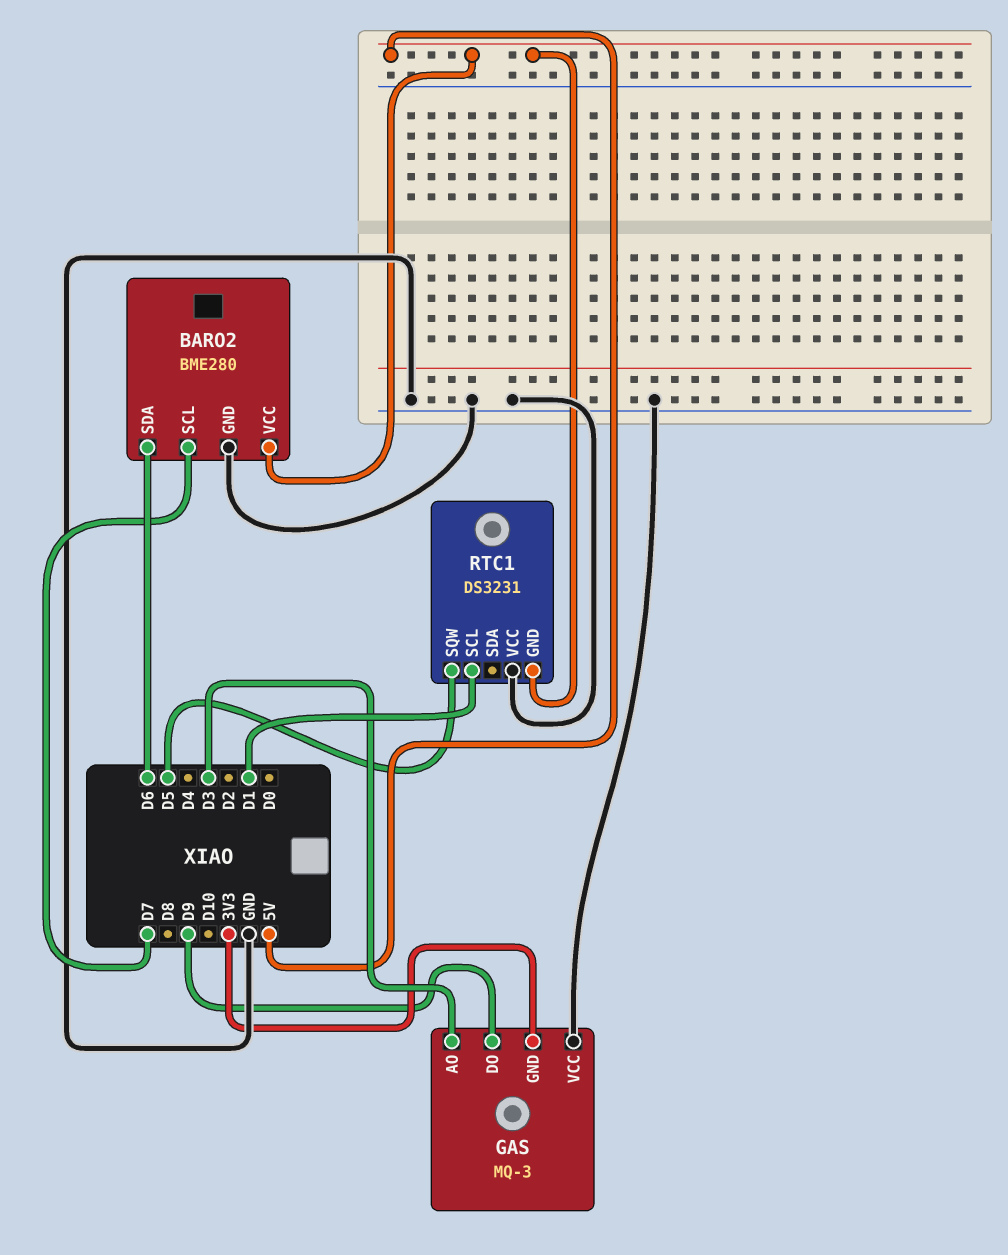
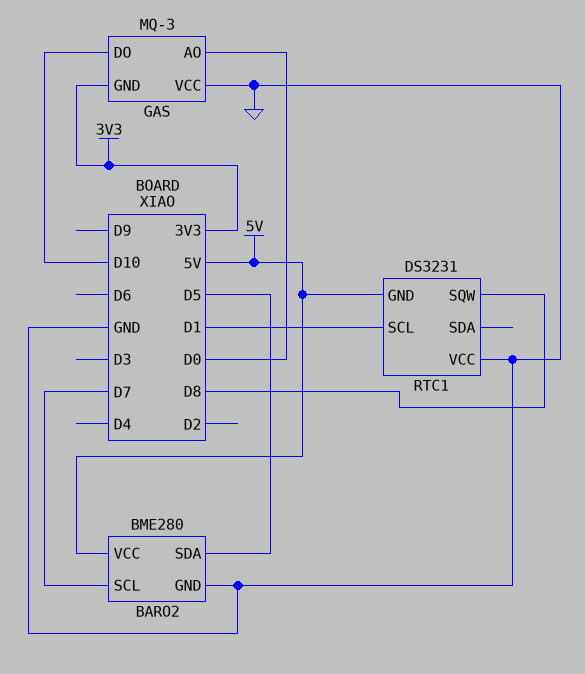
BARO2 pin SDA: D6 -> D5
GAS pin AO: D3 -> D0
GAS pin DO: D9 -> D10
RTC1 pin SQW: D5 -> D8

